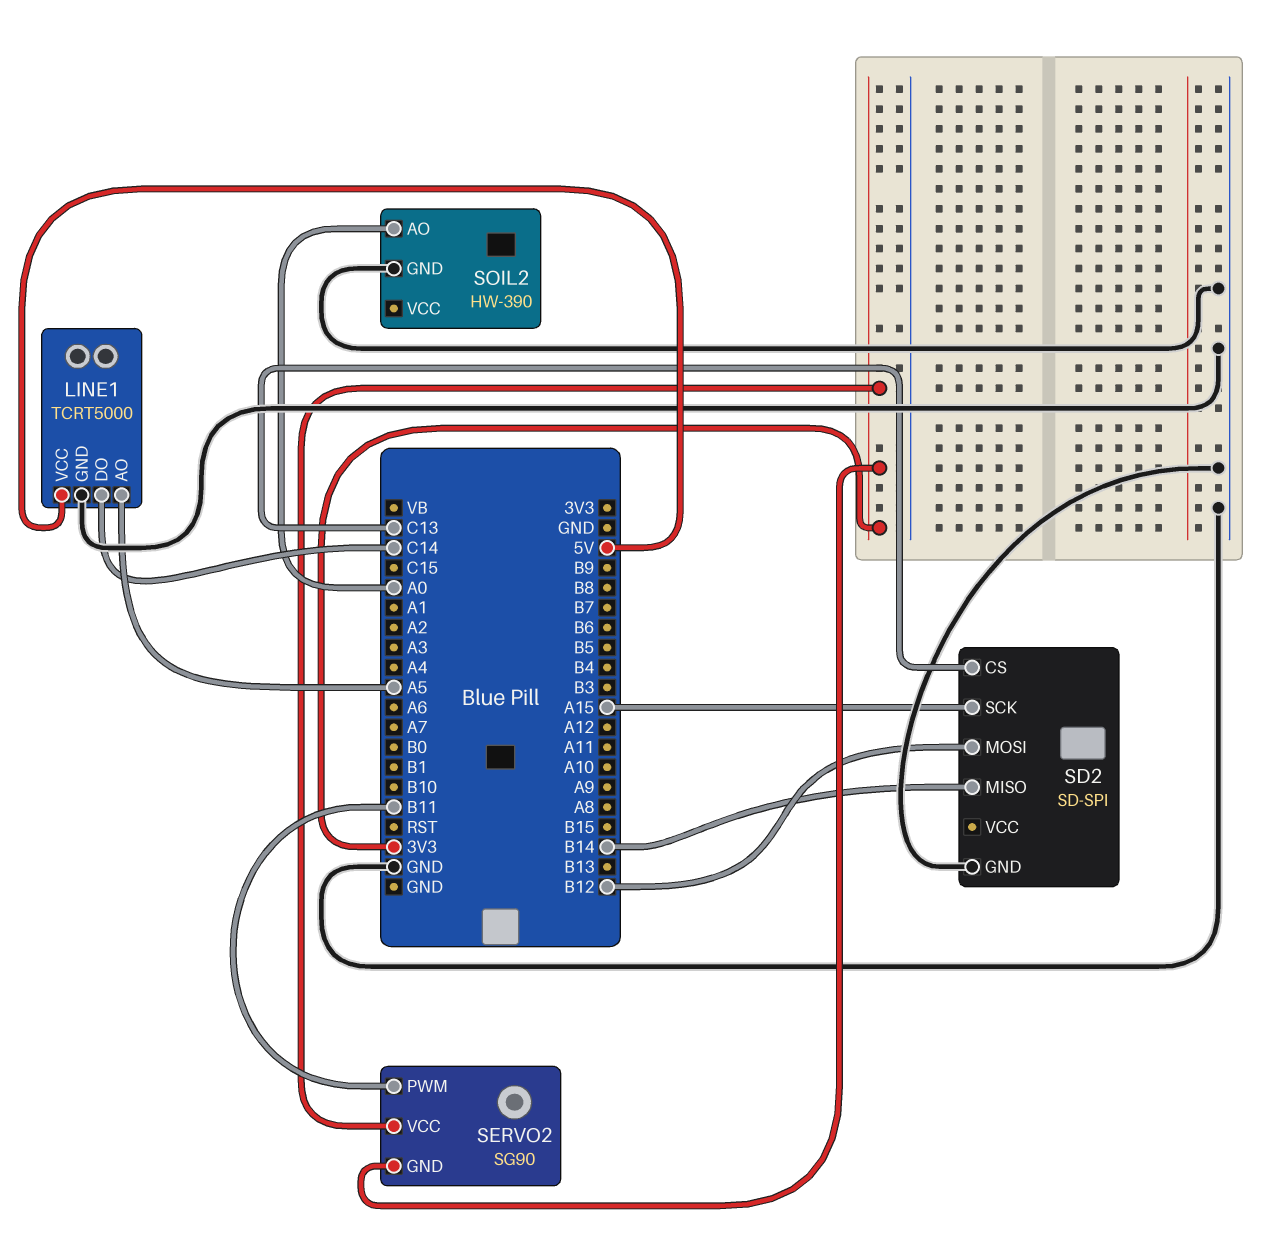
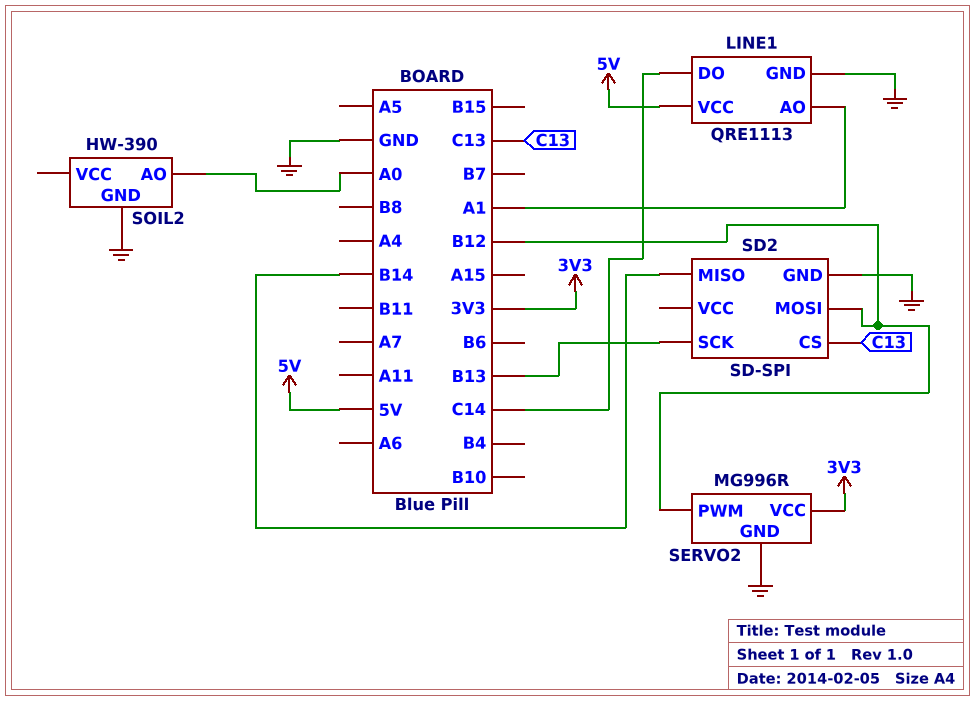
LINE1: TCRT5000 -> QRE1113
LINE1 pin AO: A5 -> A1
SD2 pin SCK: A15 -> B13
SERVO2: SG90 -> MG996R
SERVO2 pin GND: 3V3 -> GND
SERVO2 pin PWM: B11 -> B12

